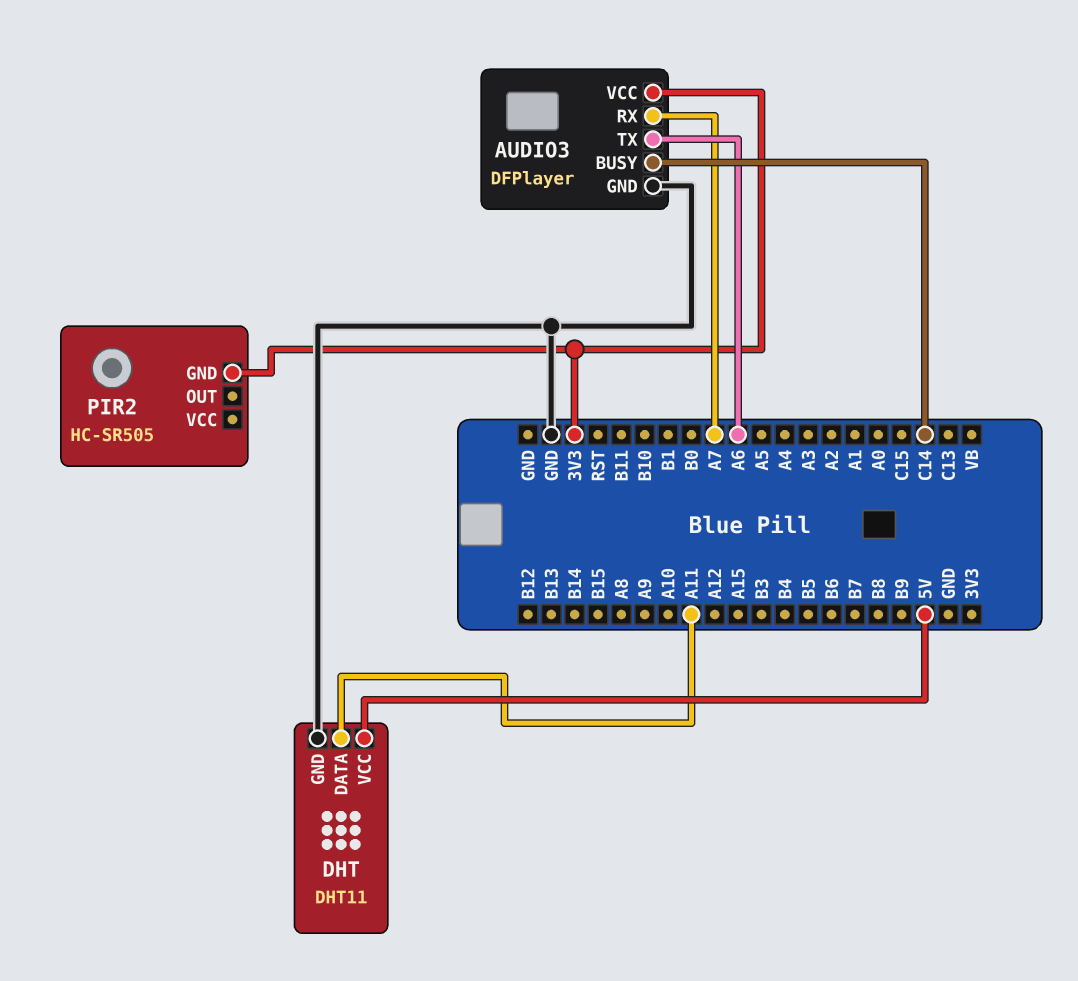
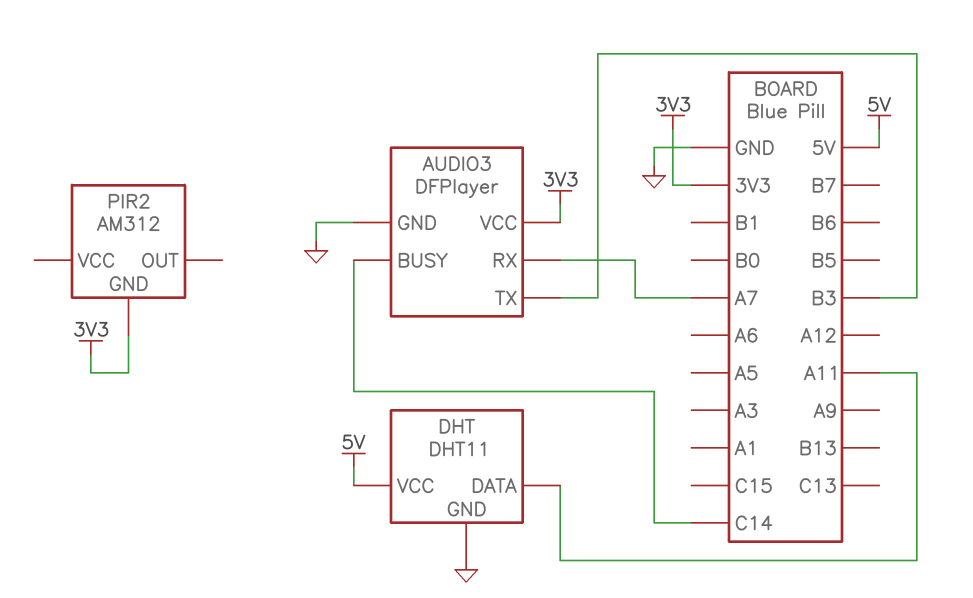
AUDIO3 pin TX: A6 -> B3
PIR2: HC-SR505 -> AM312

